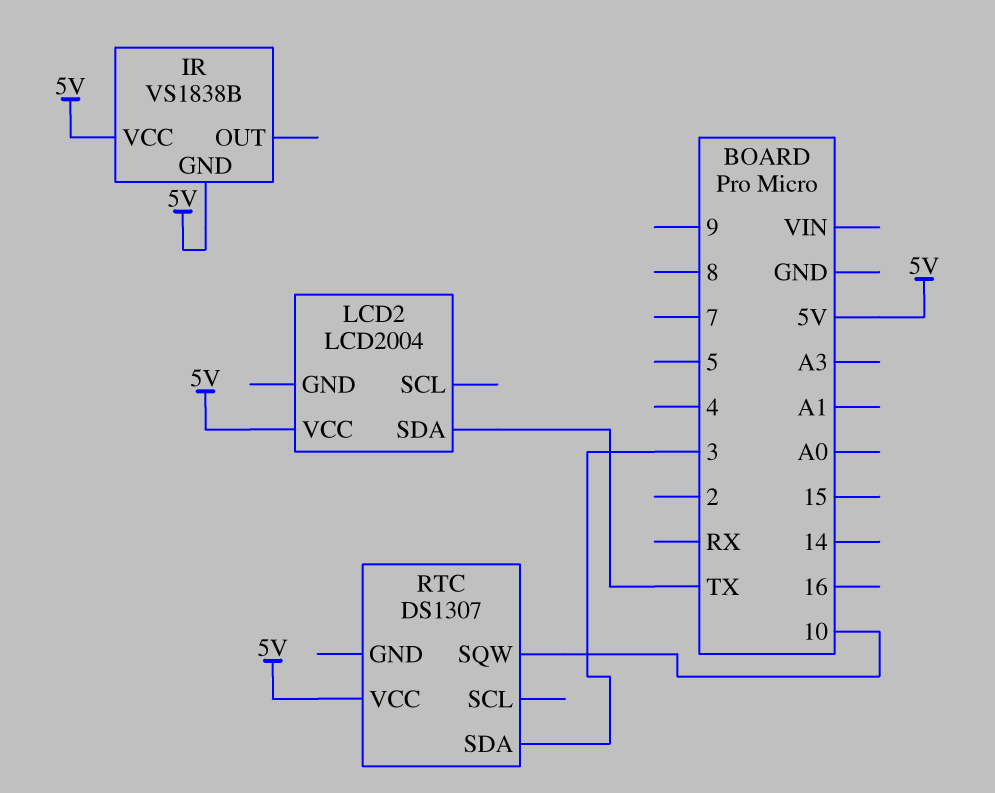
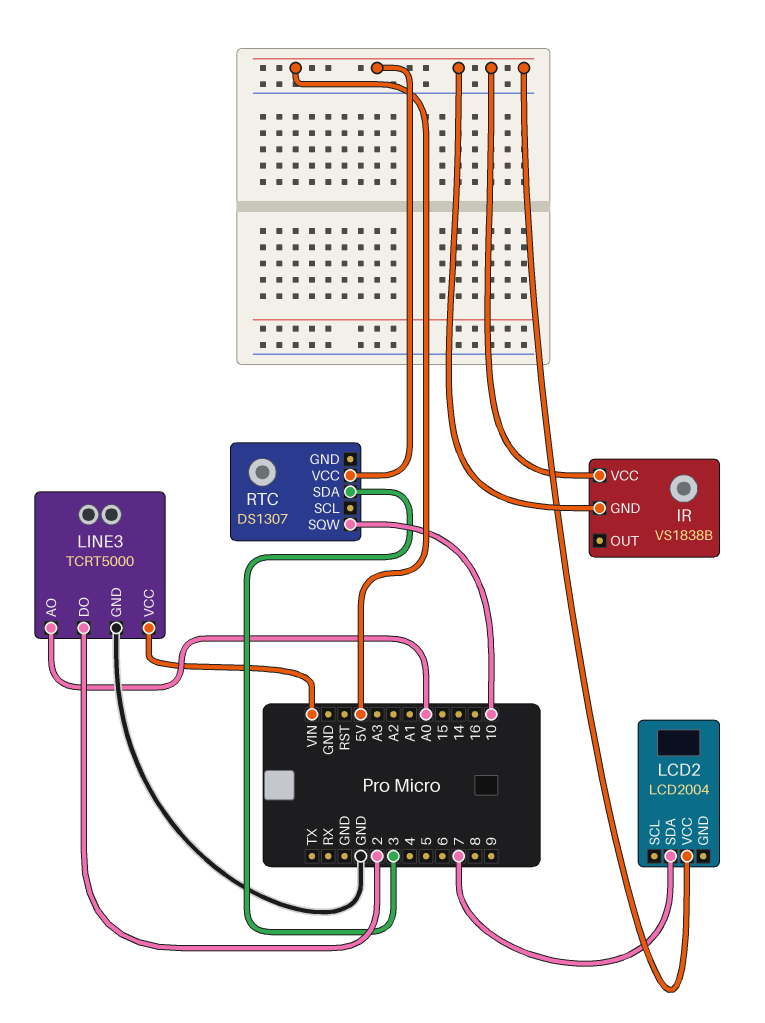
LCD2 pin SDA: TX -> 7
LINE3: none -> TCRT5000
LINE3 pin AO: none -> A0
LINE3 pin DO: none -> 2
LINE3 pin GND: none -> GND
LINE3 pin VCC: none -> VIN

